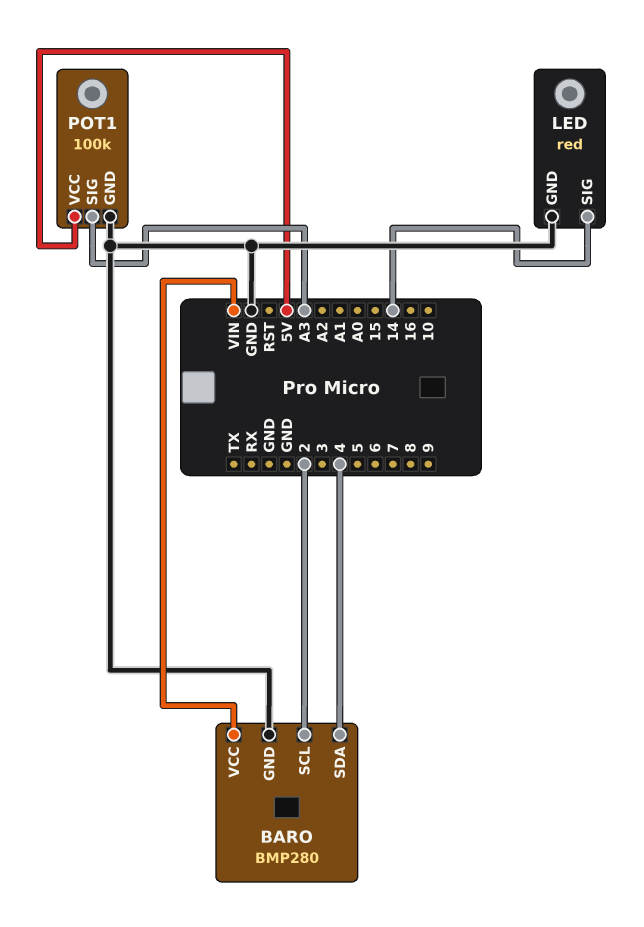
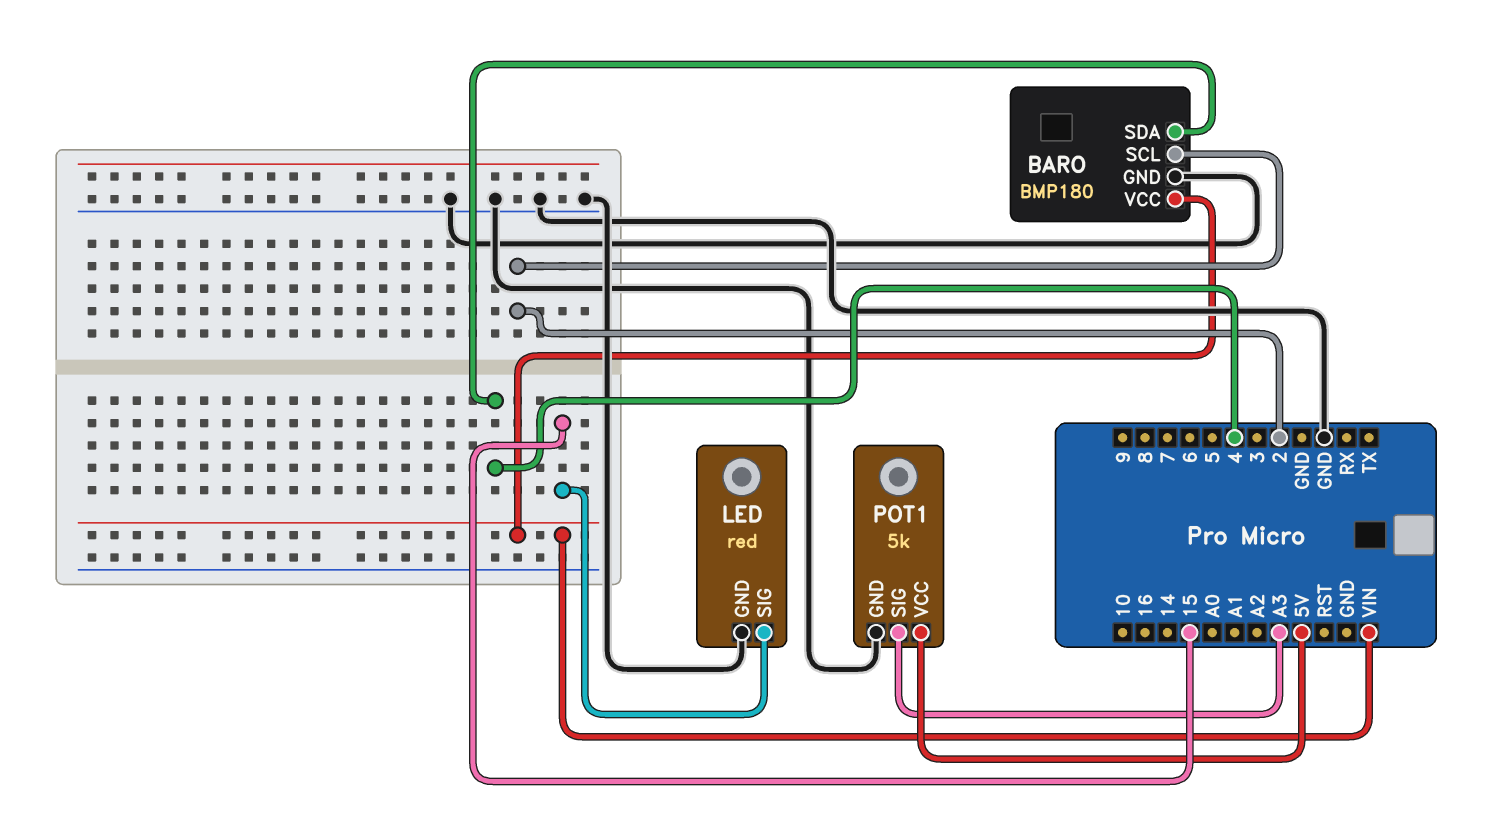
BARO: BMP280 -> BMP180
LED pin SIG: 14 -> 15
POT1: 100k -> 5k

